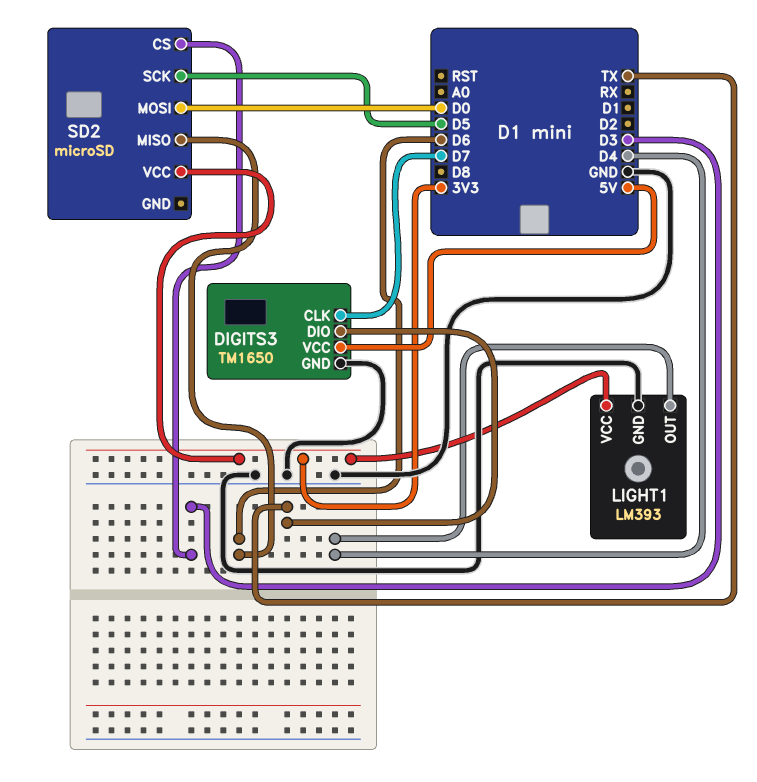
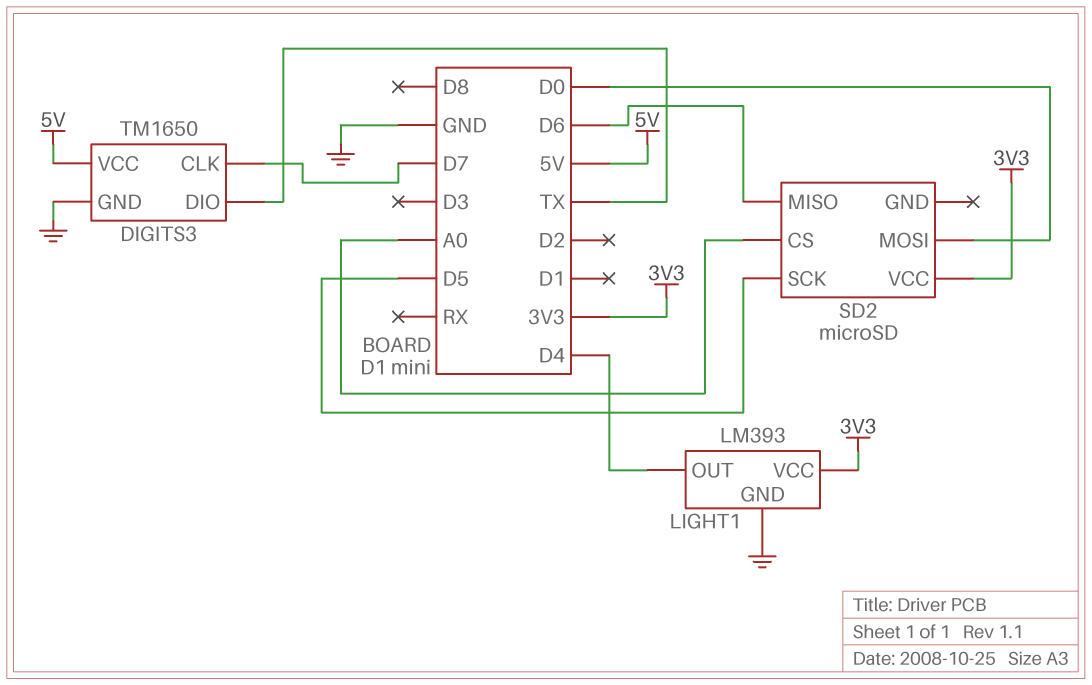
SD2 pin CS: D3 -> A0

